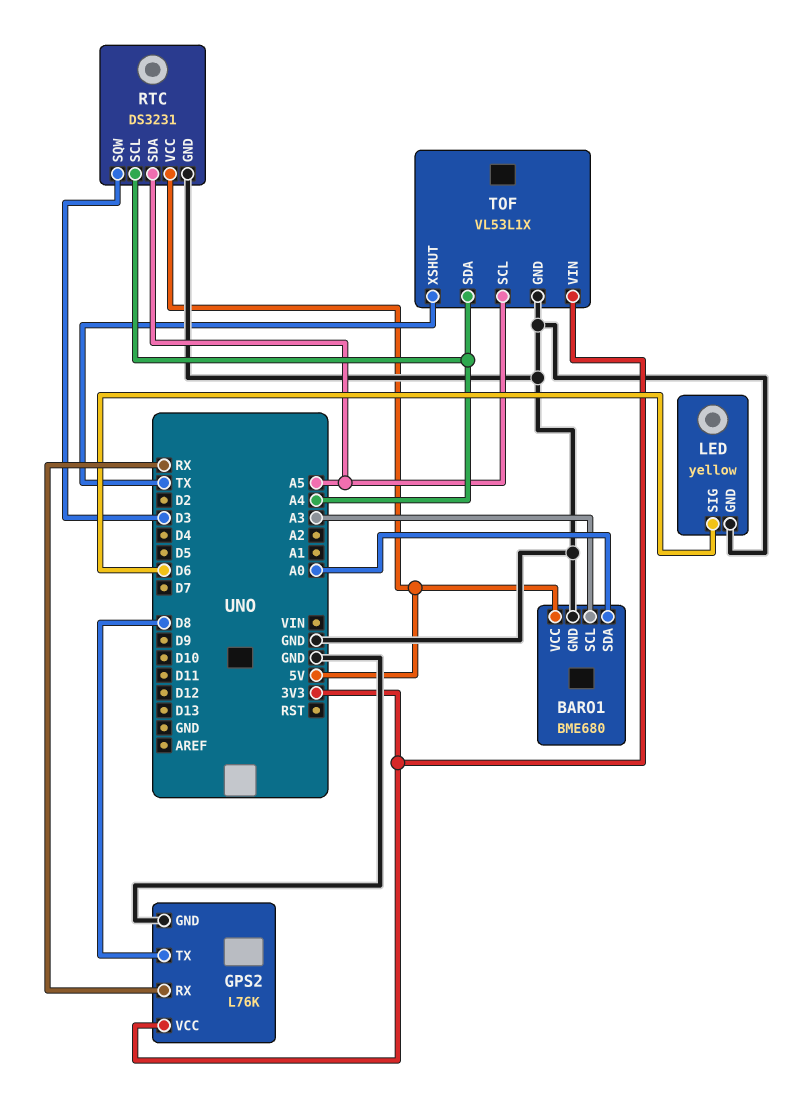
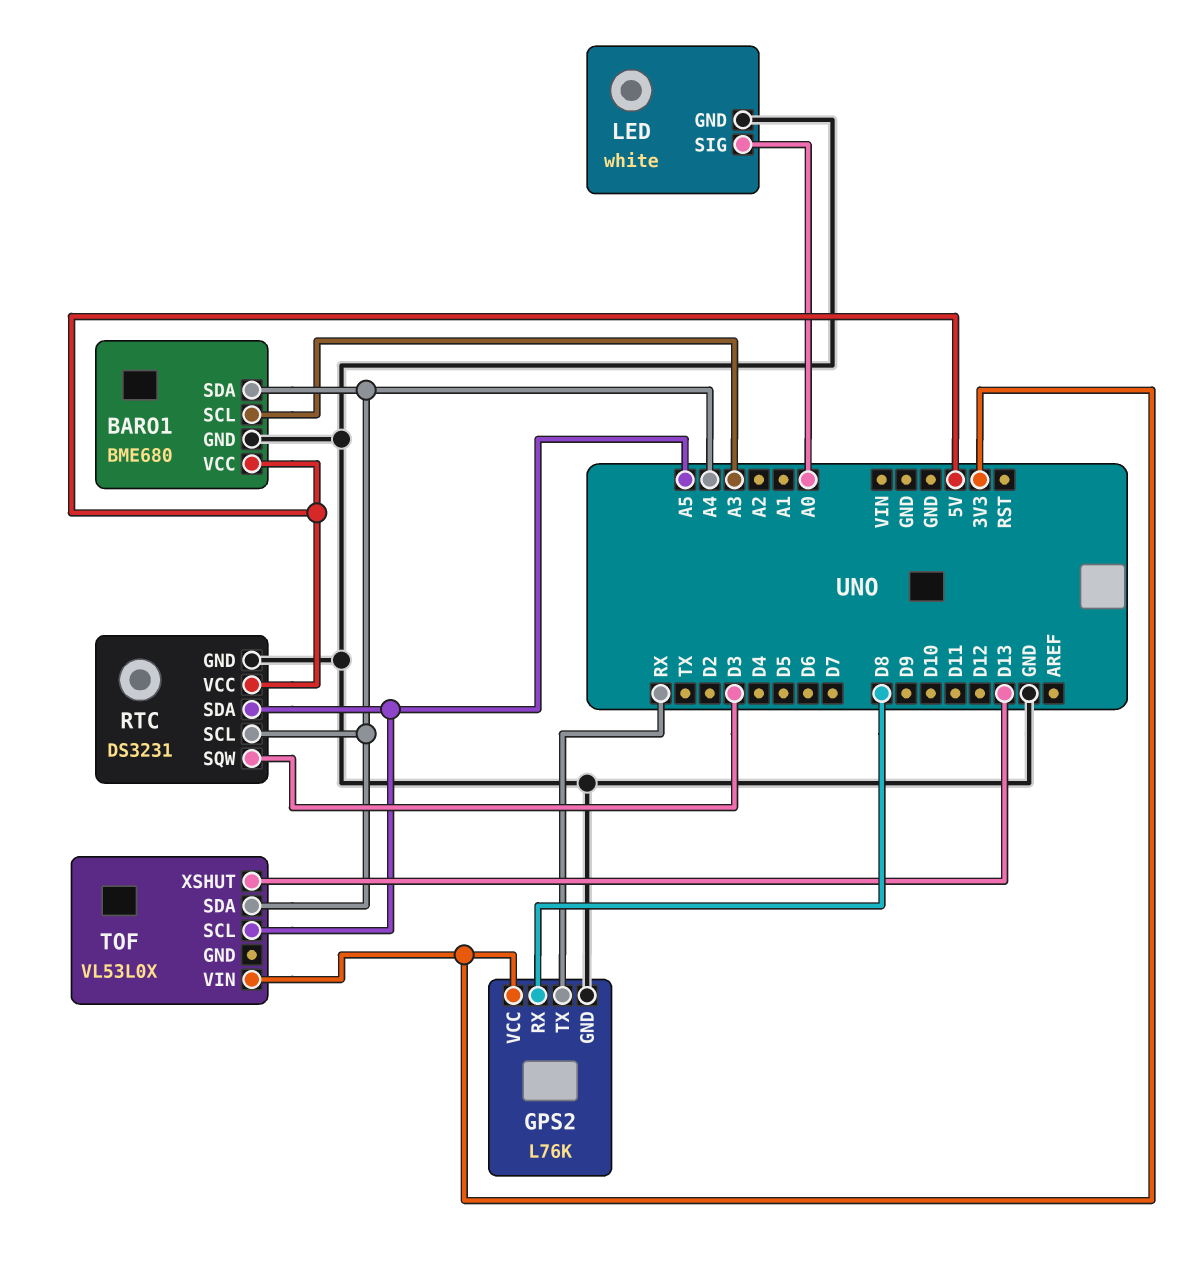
BARO1 pin SDA: A0 -> A4
GPS2 pin RX: RX -> D8
GPS2 pin TX: D8 -> RX
LED: yellow -> white
LED pin SIG: D6 -> A0
TOF: VL53L1X -> VL53L0X
TOF pin GND: GND -> none
TOF pin XSHUT: TX -> D13

